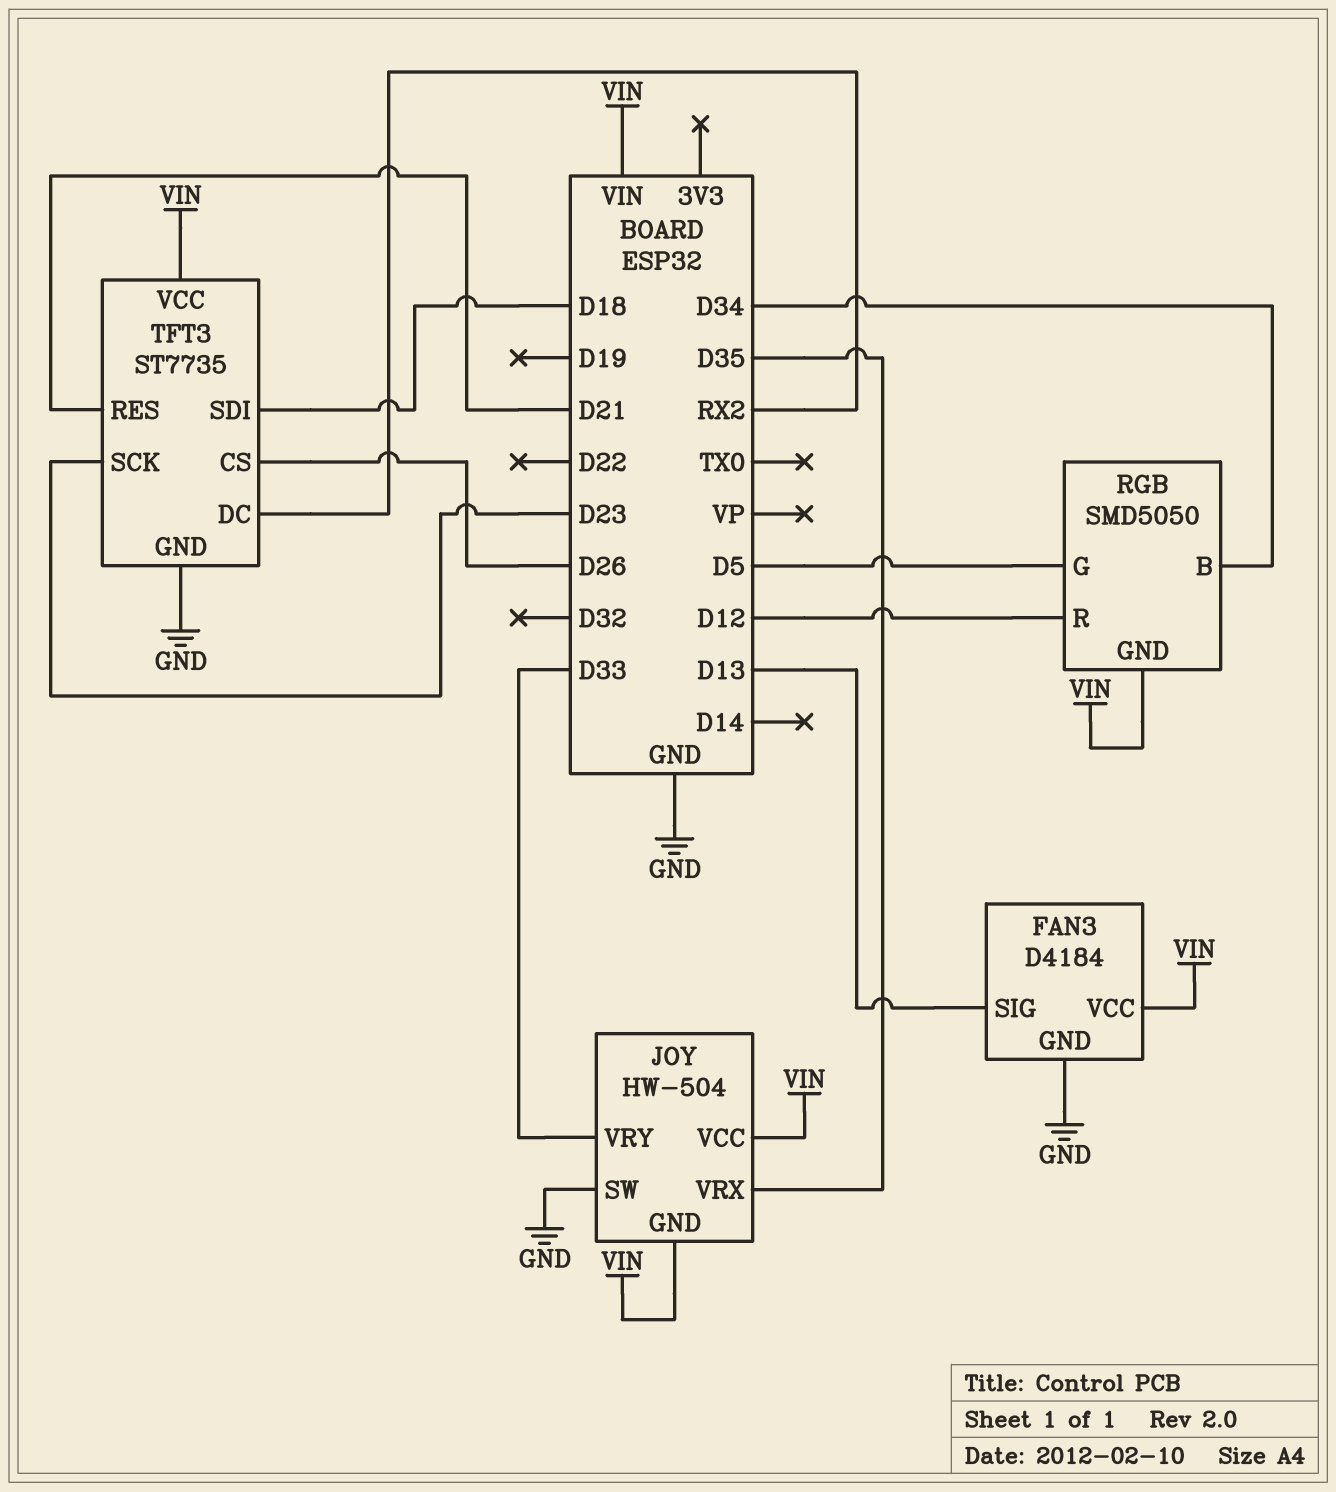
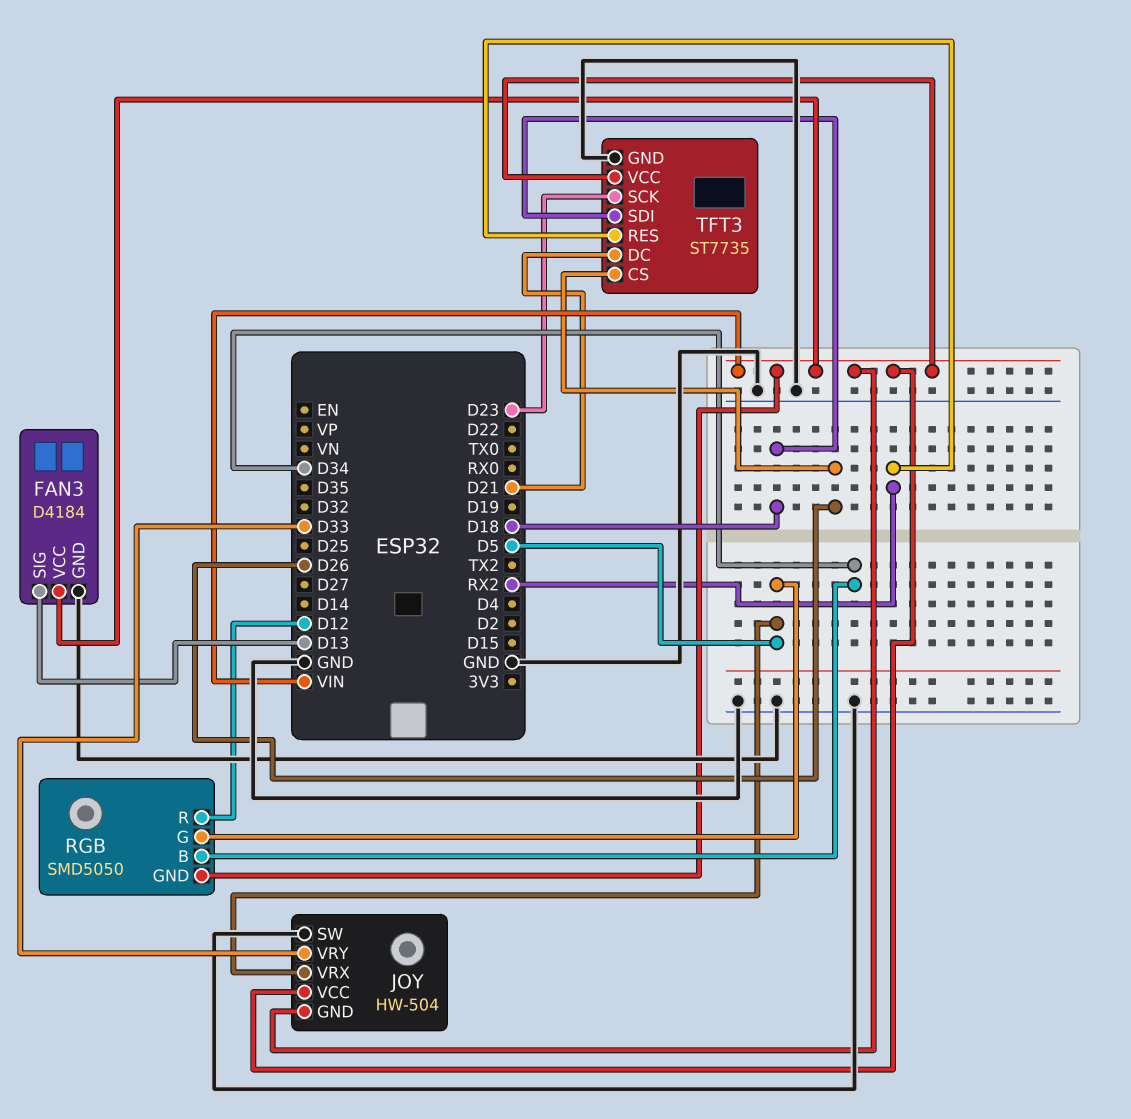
JOY pin VRX: D35 -> D5
TFT3 pin DC: RX2 -> D21
TFT3 pin RES: D21 -> RX2

